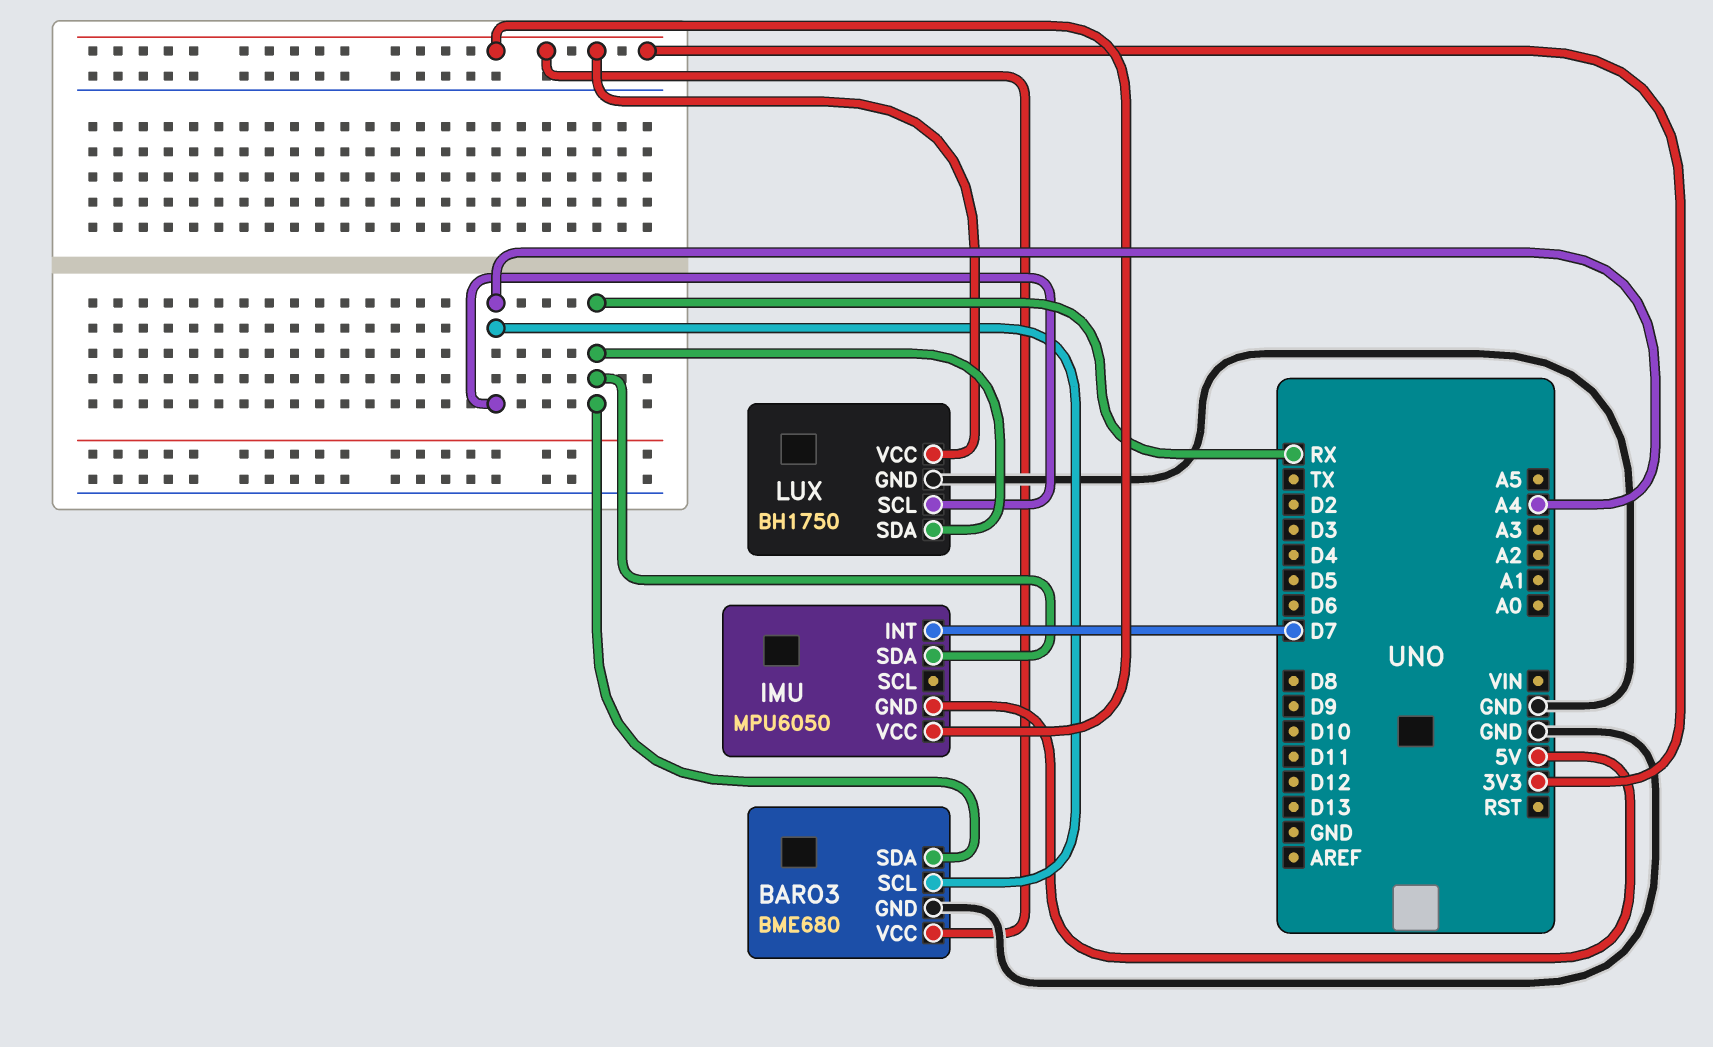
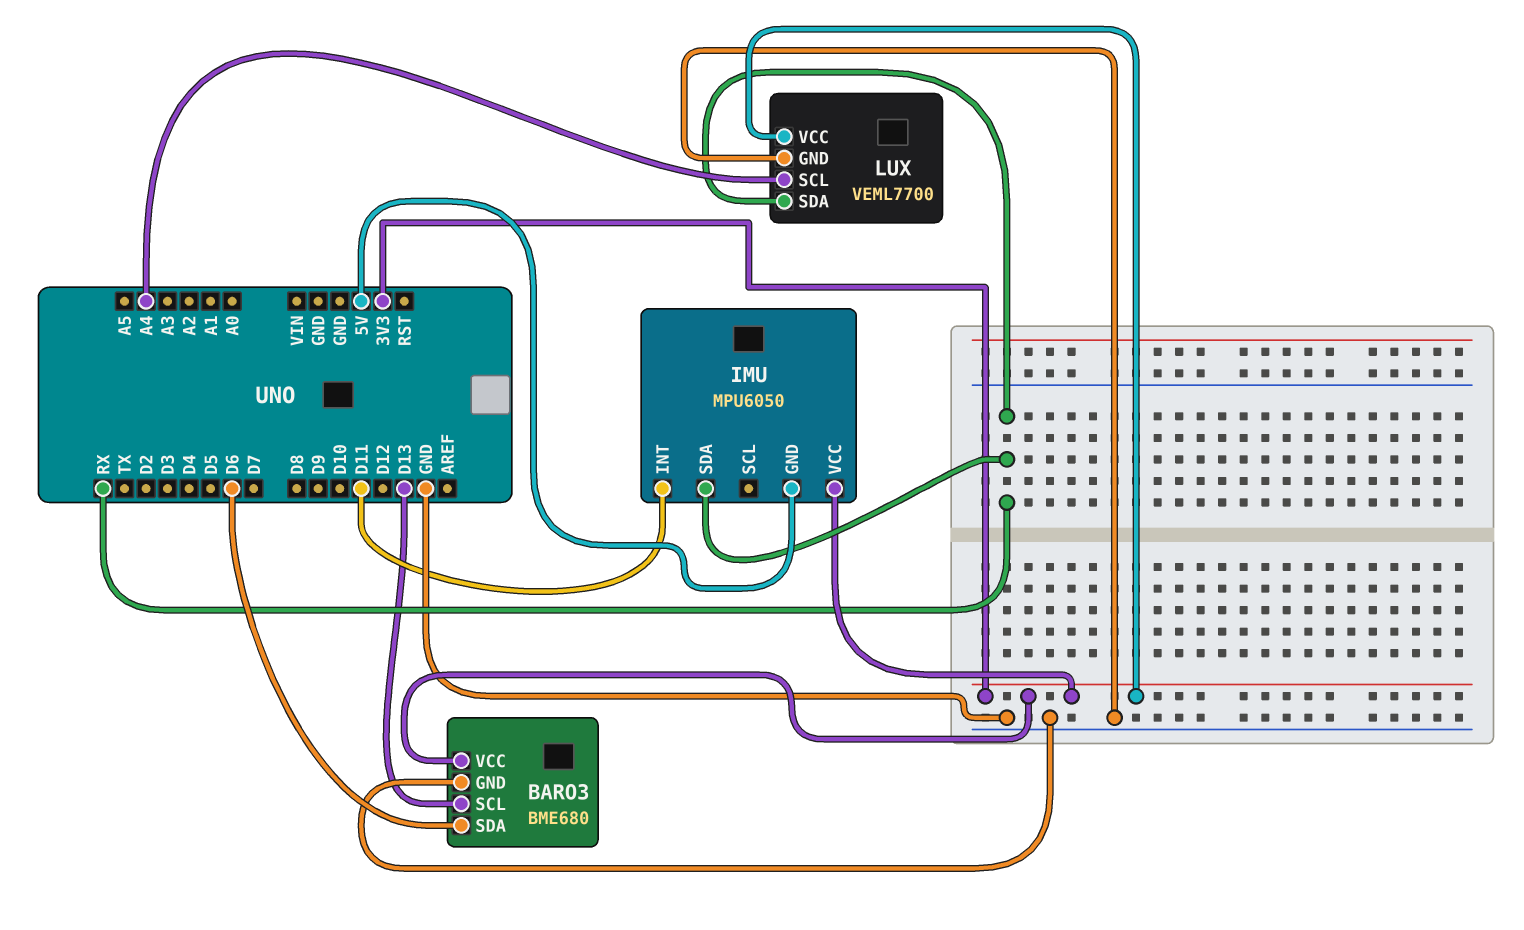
BARO3 pin SCL: A4 -> D13
BARO3 pin SDA: RX -> D6
IMU pin INT: D7 -> D11
LUX: BH1750 -> VEML7700

